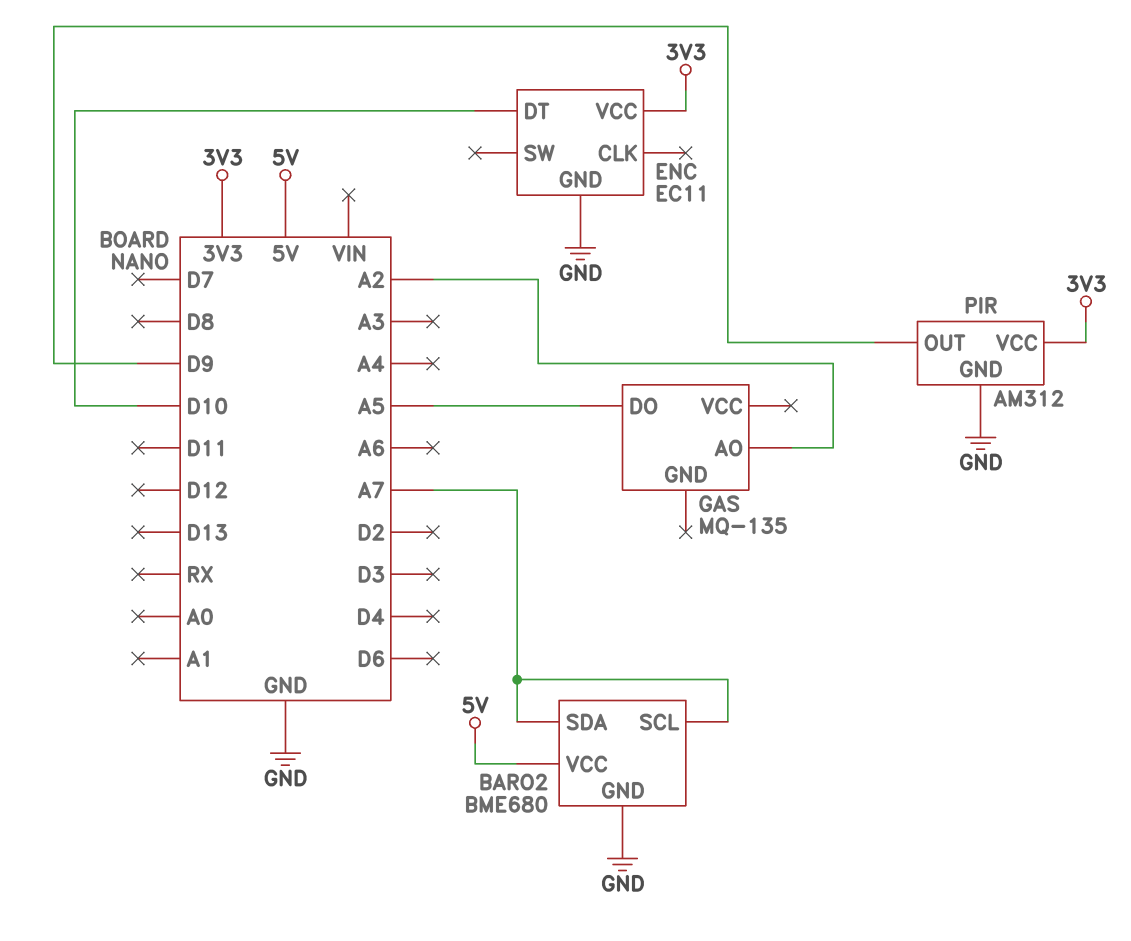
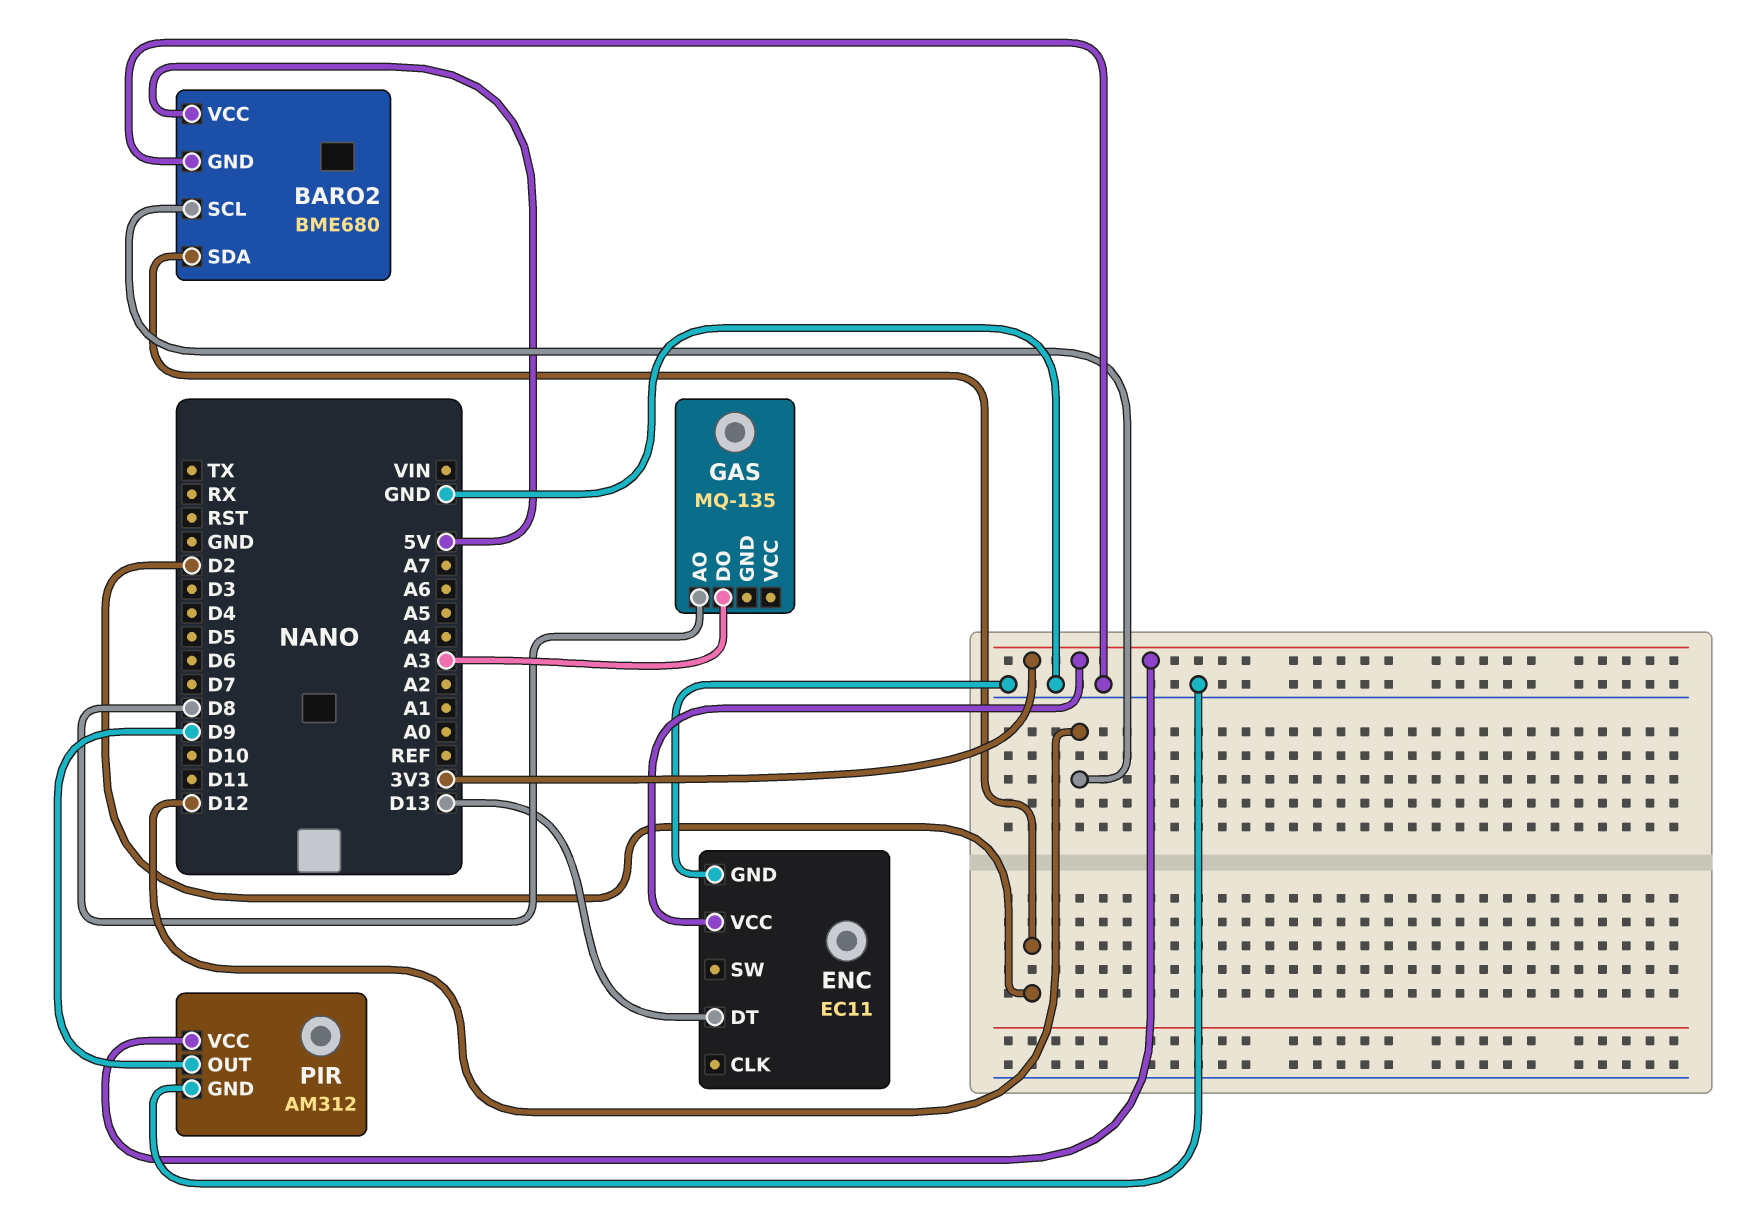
BARO2 pin SCL: A7 -> D12
BARO2 pin SDA: A7 -> D2
ENC pin DT: D10 -> D13
GAS pin AO: A2 -> D8
GAS pin DO: A5 -> A3

